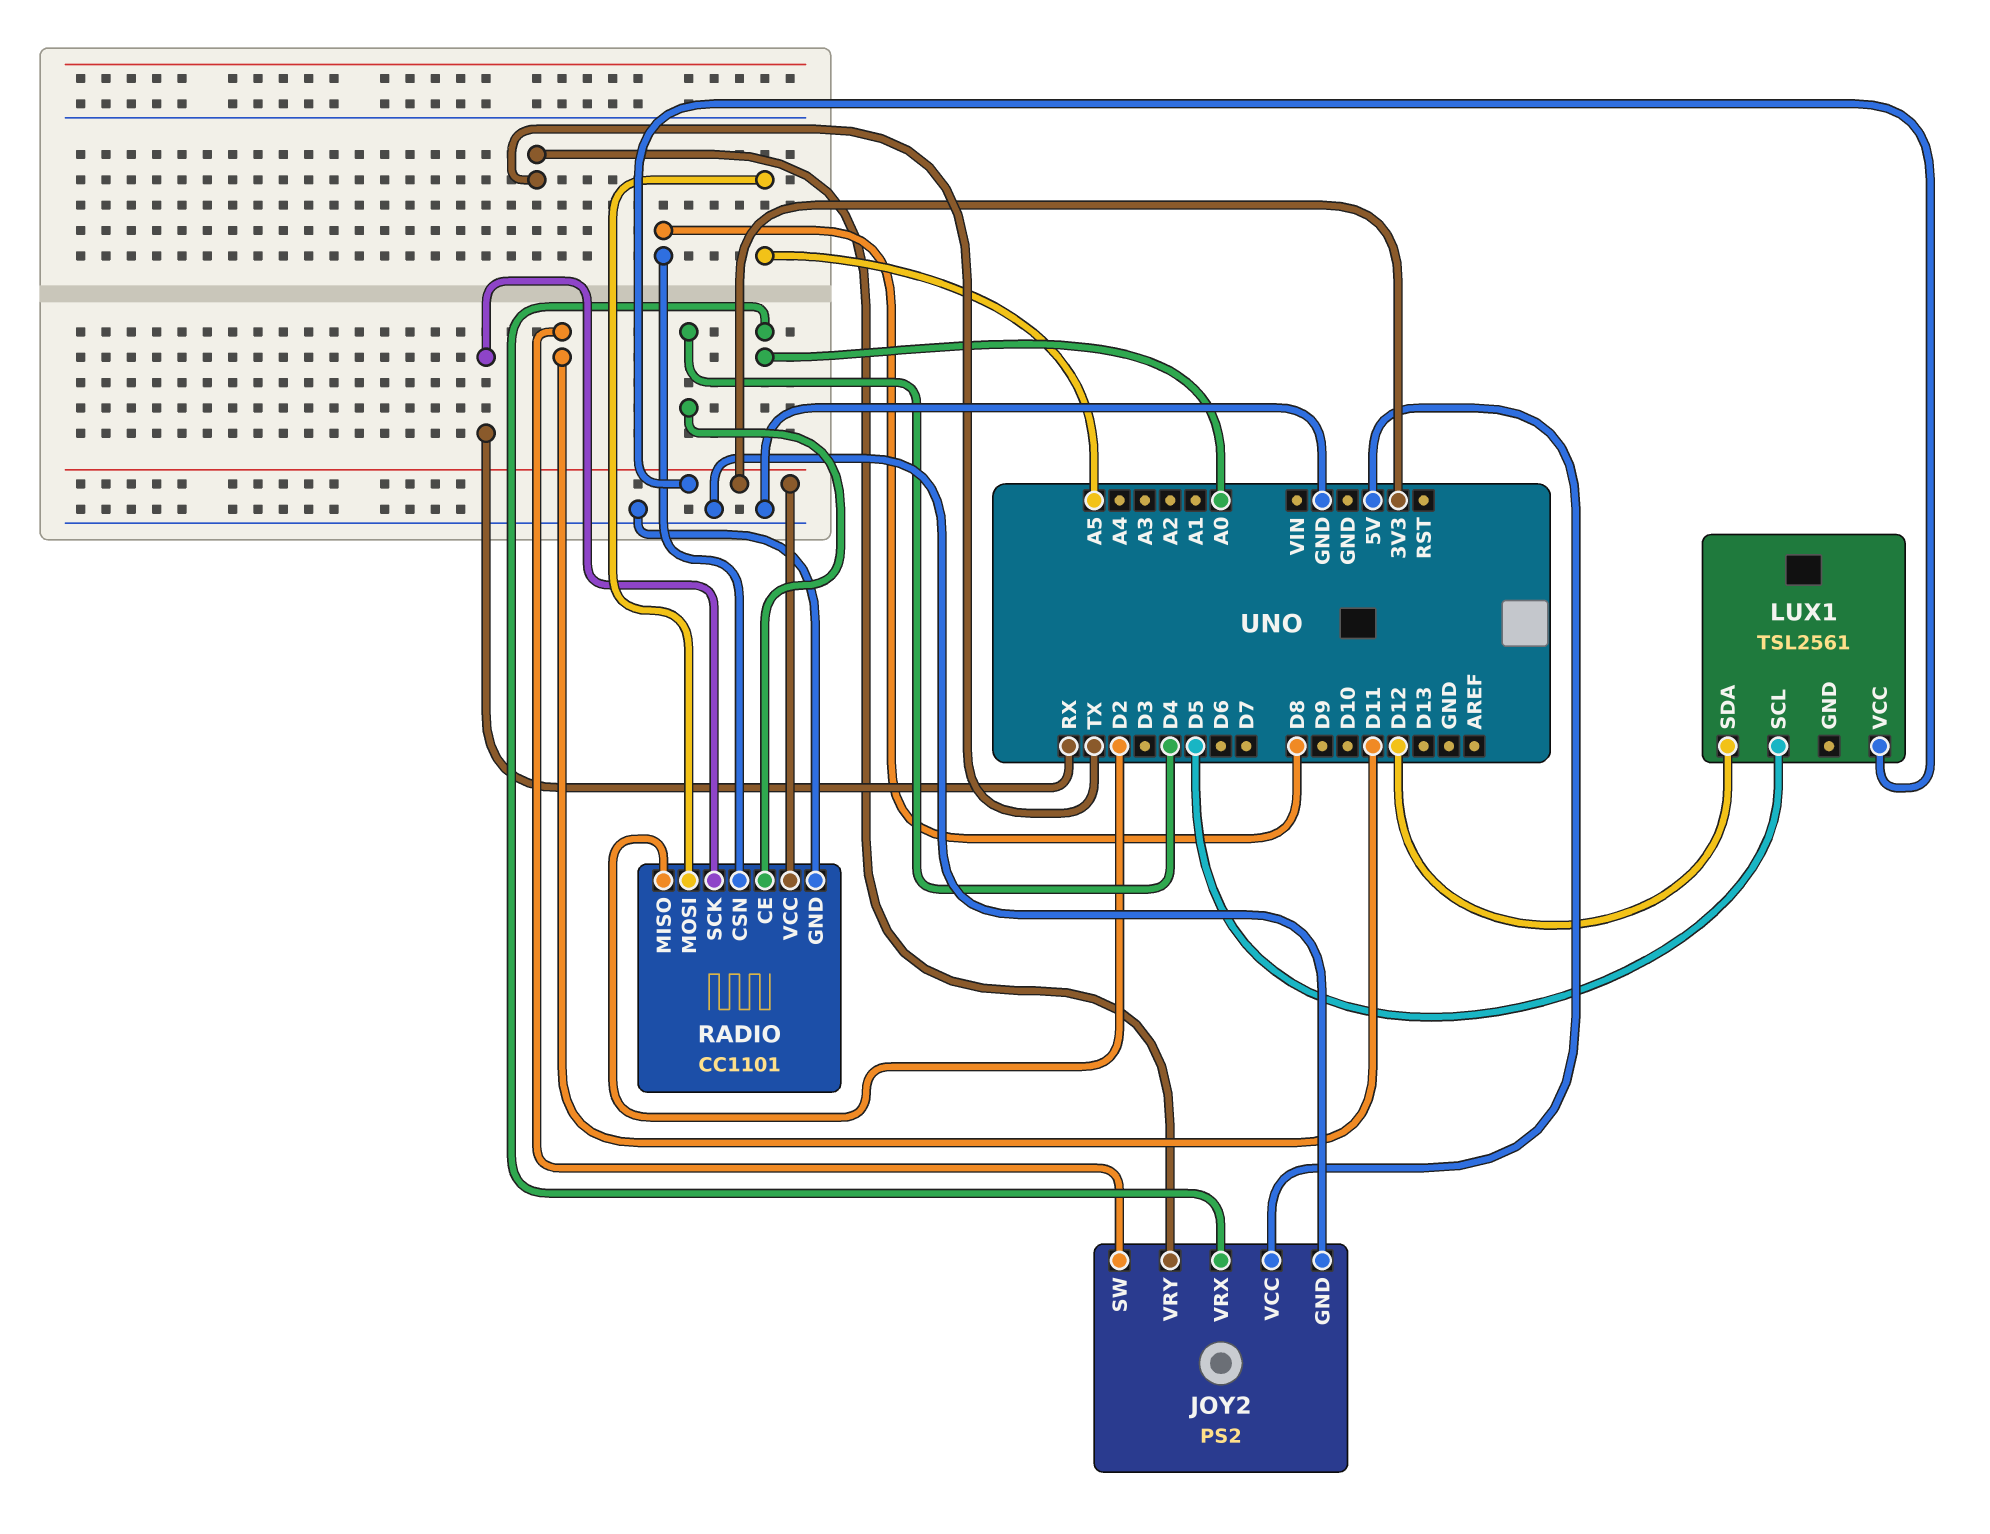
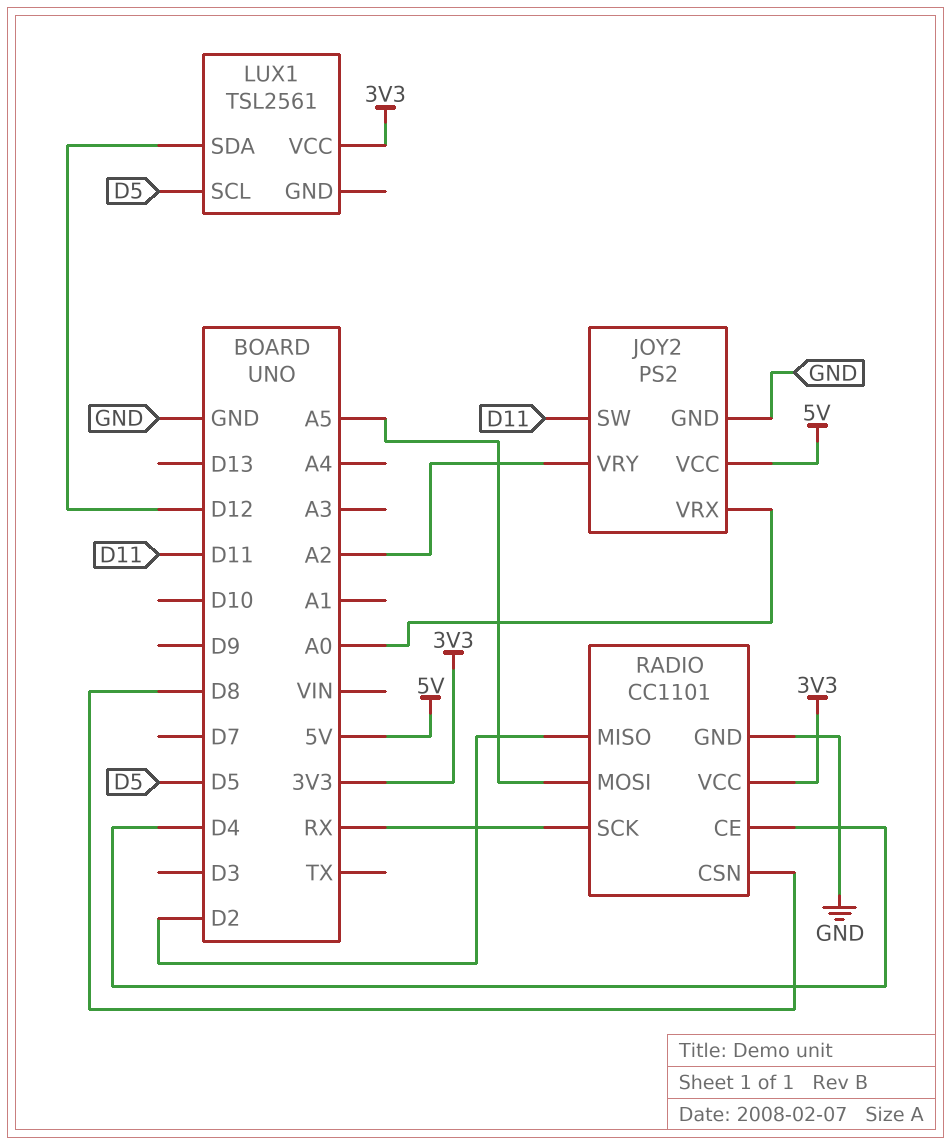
JOY2 pin VRY: TX -> A2

